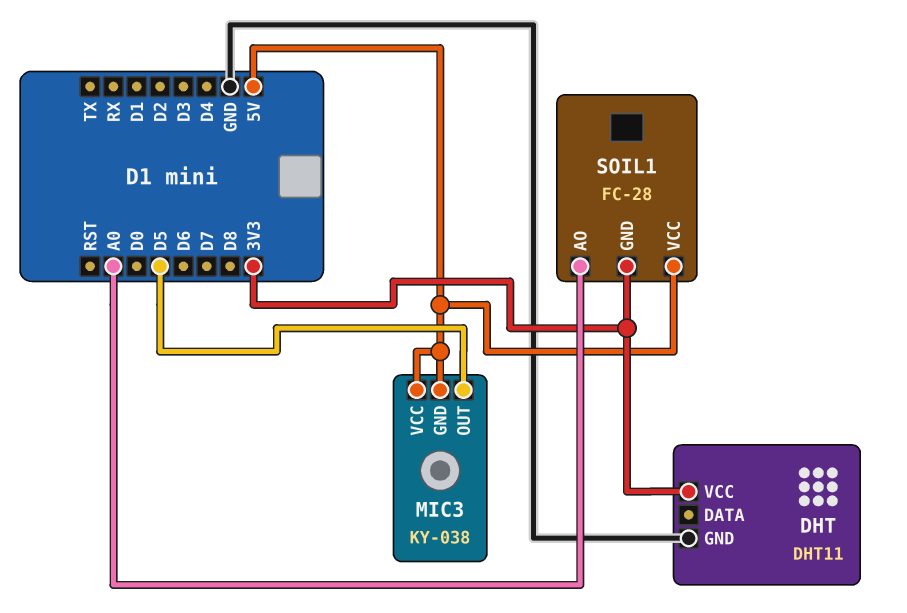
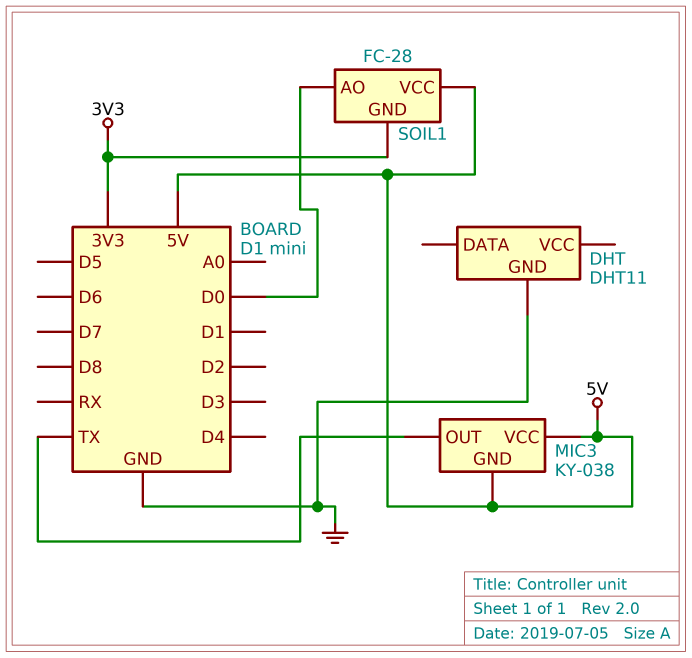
DHT pin VCC: 3V3 -> none
MIC3 pin OUT: D5 -> TX
SOIL1 pin AO: A0 -> D0

